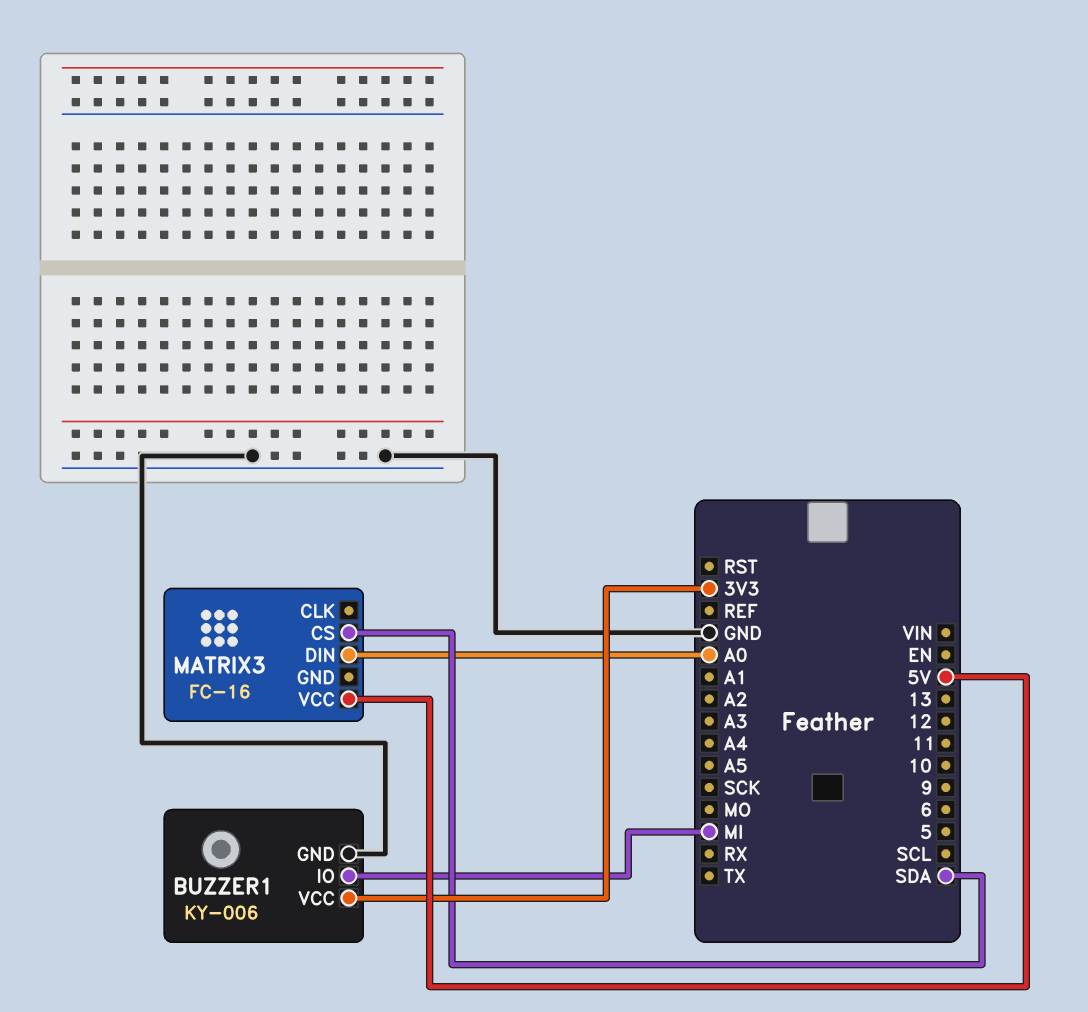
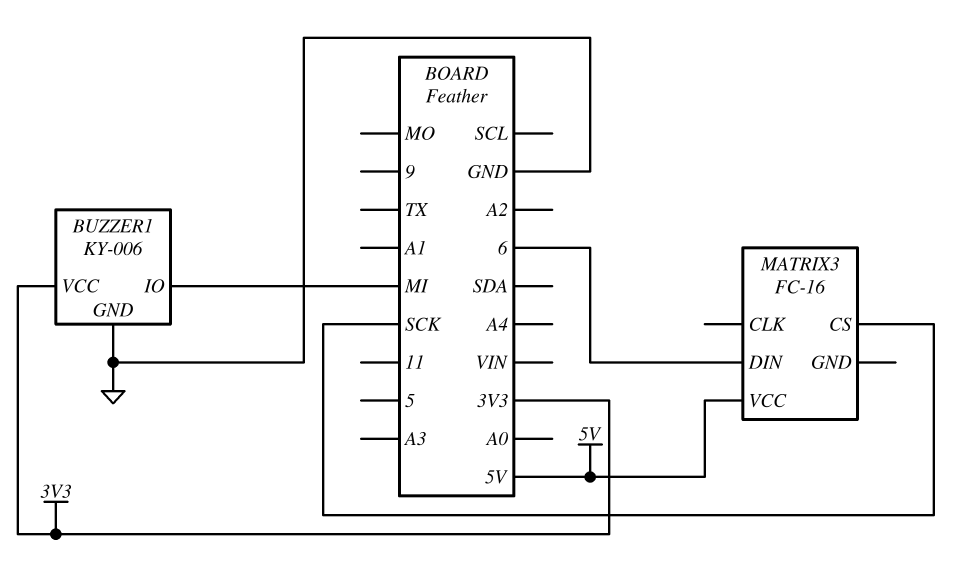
MATRIX3 pin CS: SDA -> SCK
MATRIX3 pin DIN: A0 -> 6

